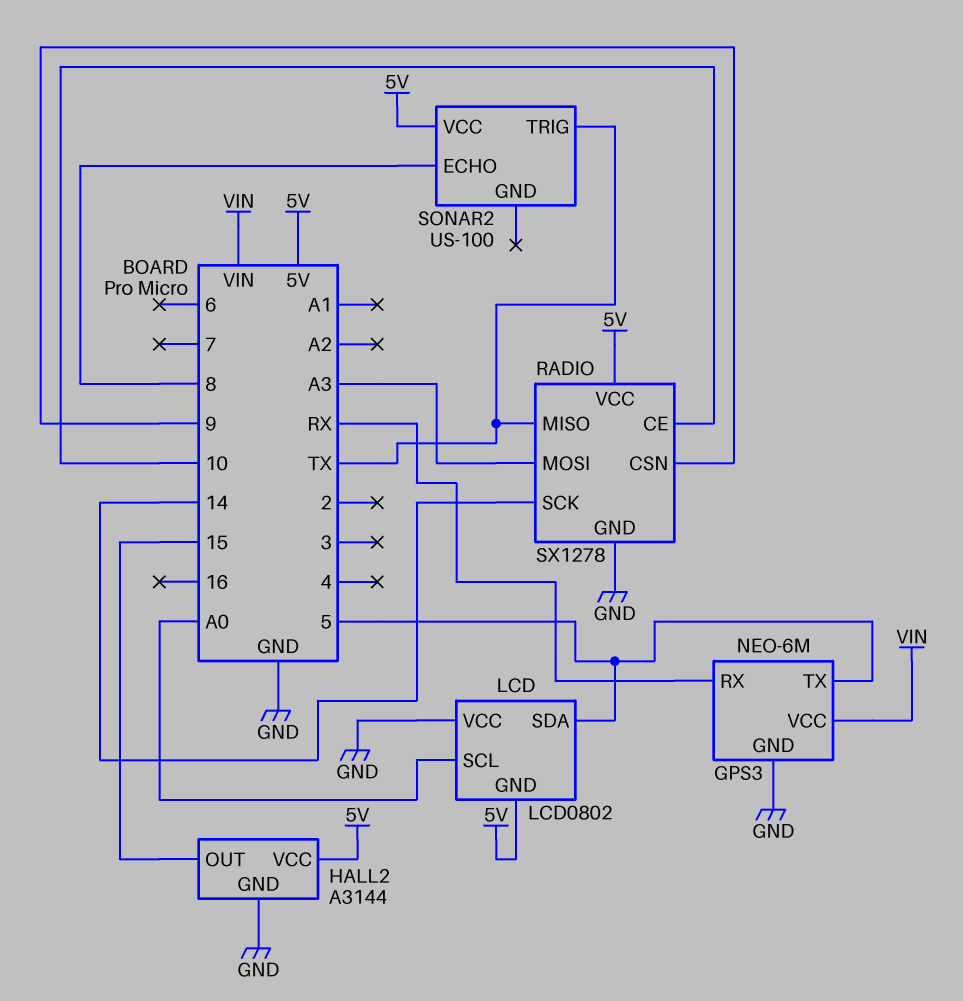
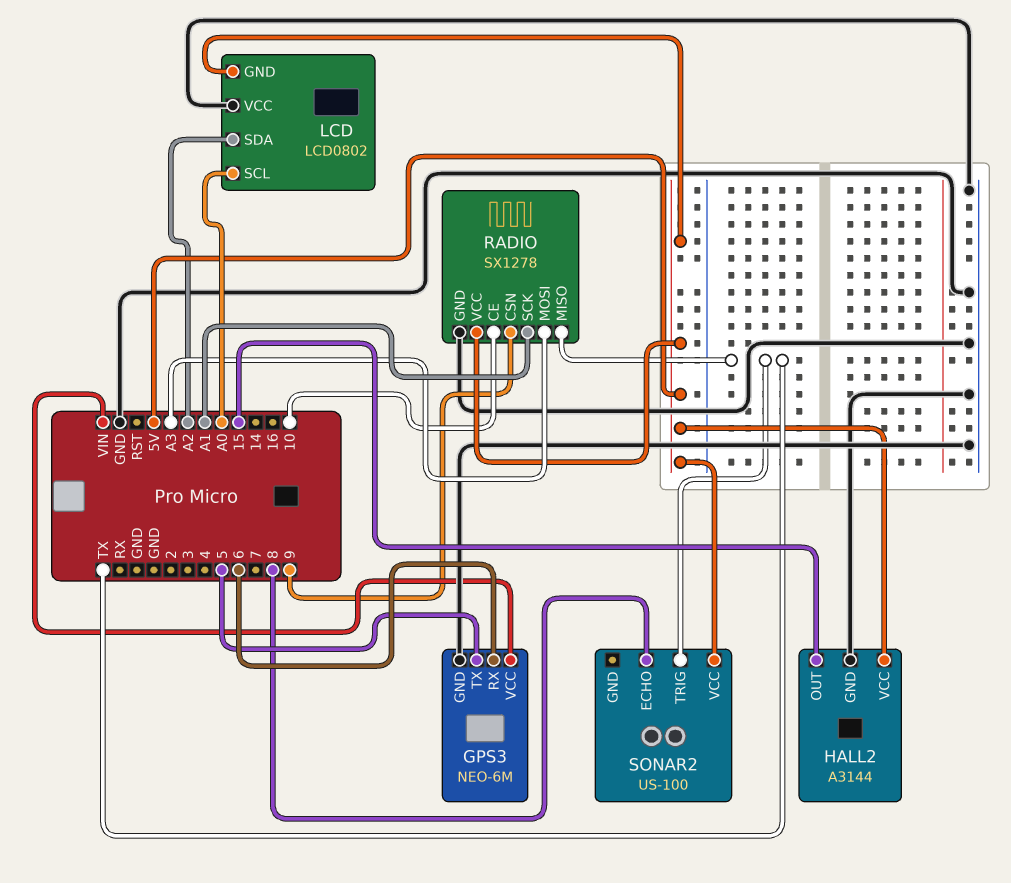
GPS3 pin RX: RX -> 6
LCD pin SDA: 5 -> A2
RADIO pin SCK: 14 -> A1

